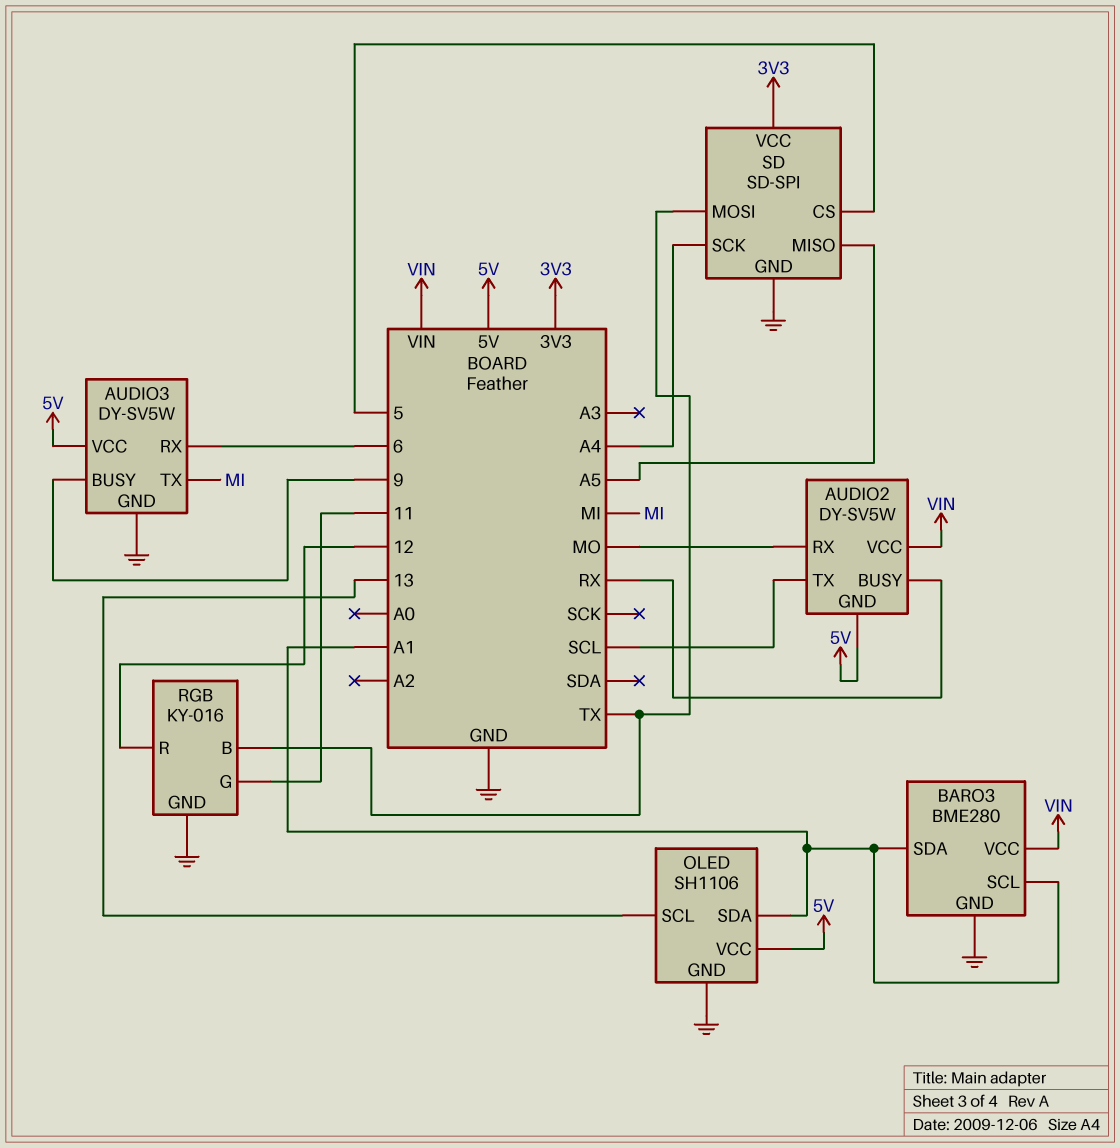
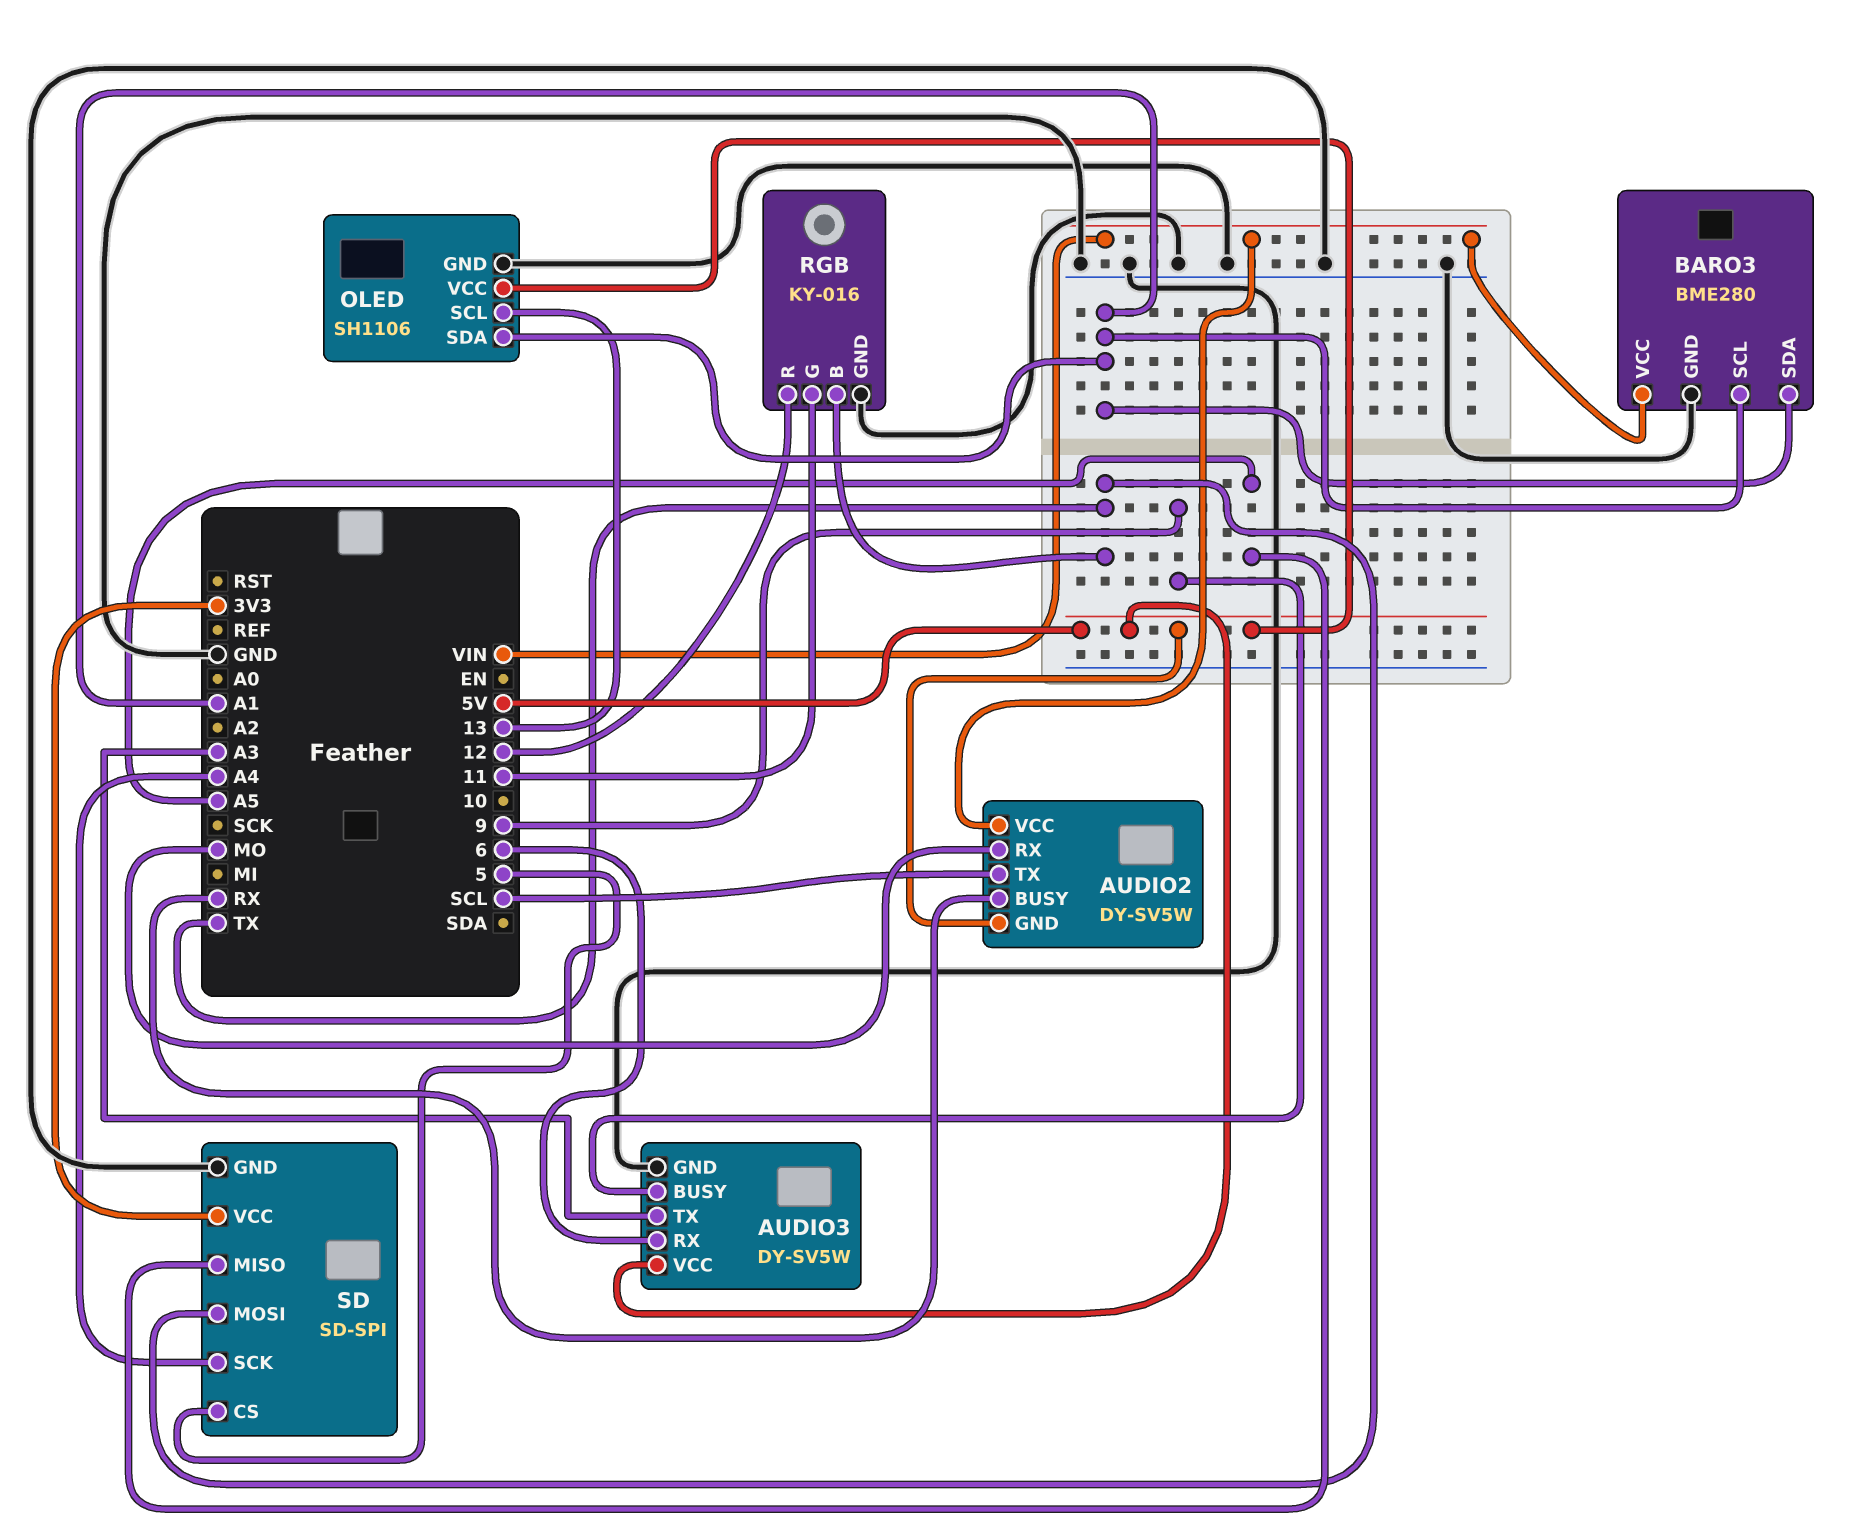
AUDIO3 pin TX: MI -> A3

